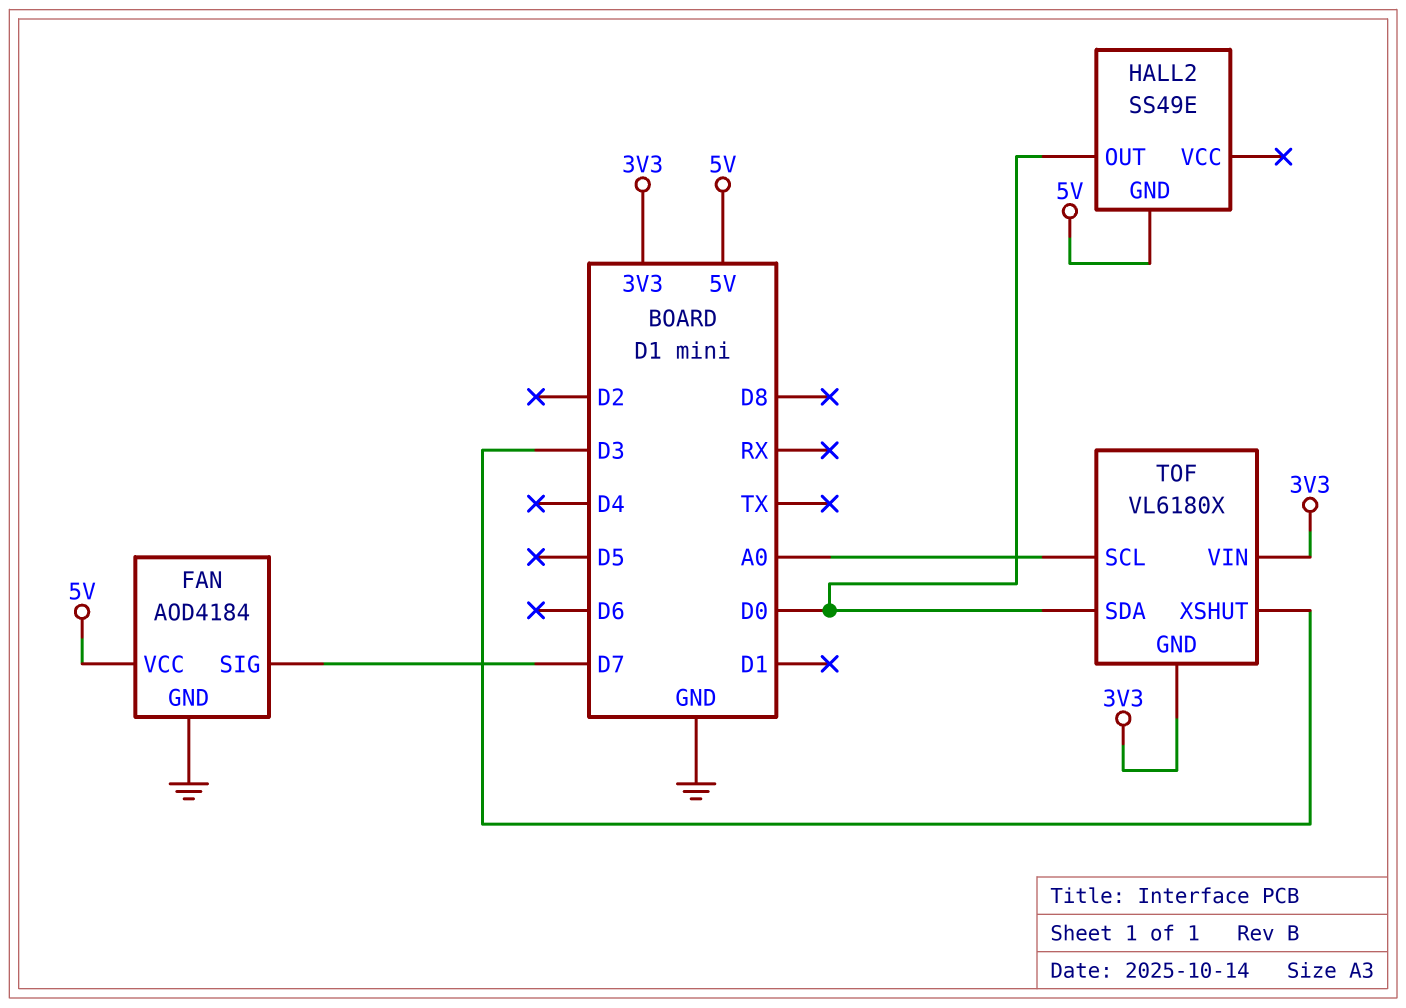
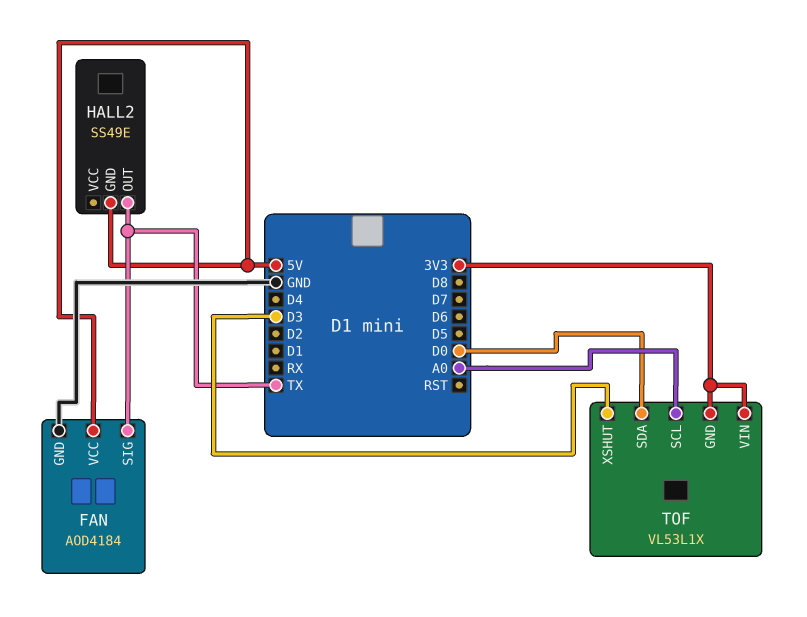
FAN pin SIG: D7 -> TX
HALL2 pin OUT: D0 -> TX
TOF: VL6180X -> VL53L1X

